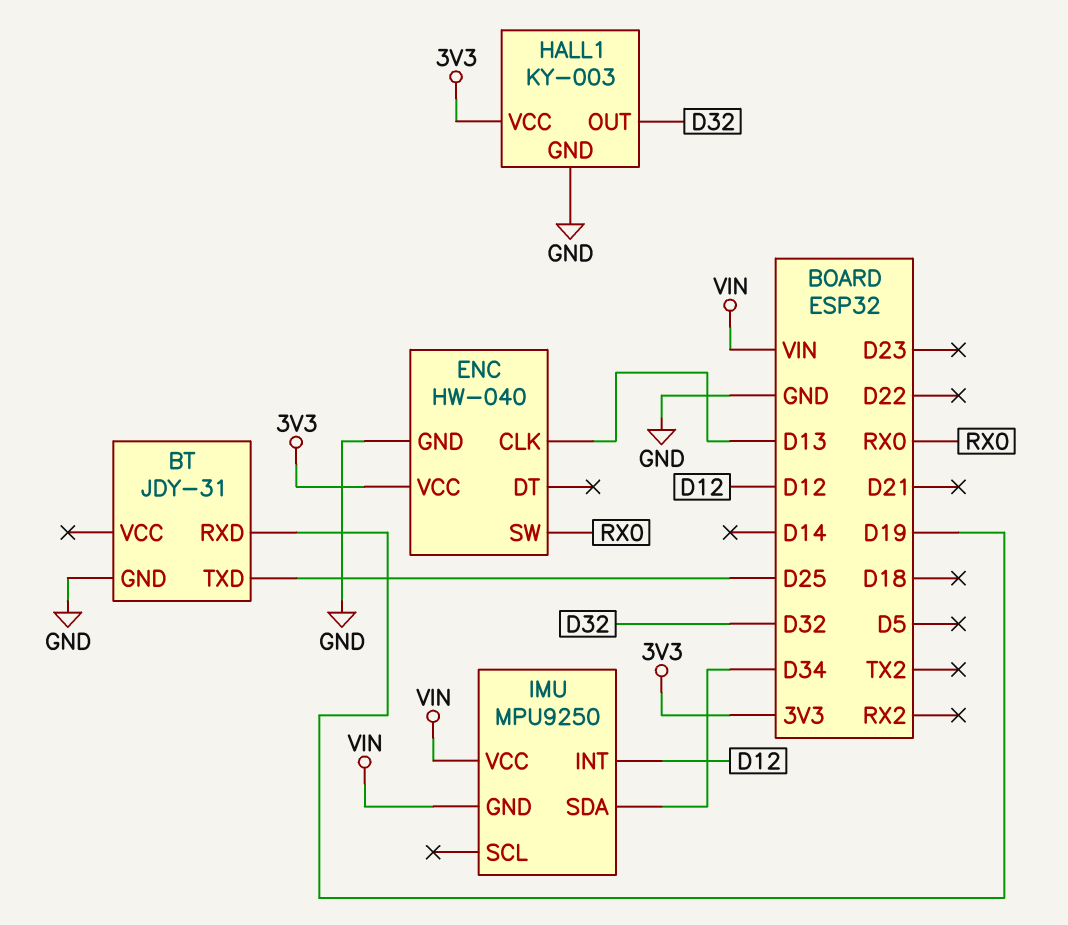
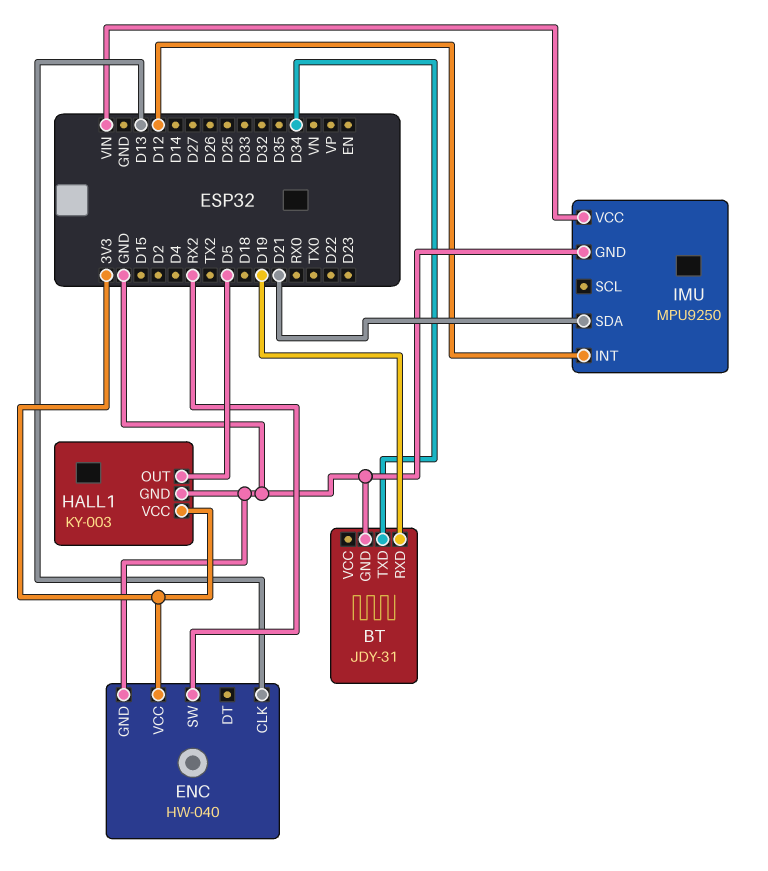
BT pin TXD: D25 -> D34
ENC pin SW: RX0 -> RX2
HALL1 pin OUT: D32 -> D5
IMU pin GND: VIN -> GND
IMU pin SDA: D34 -> D21

